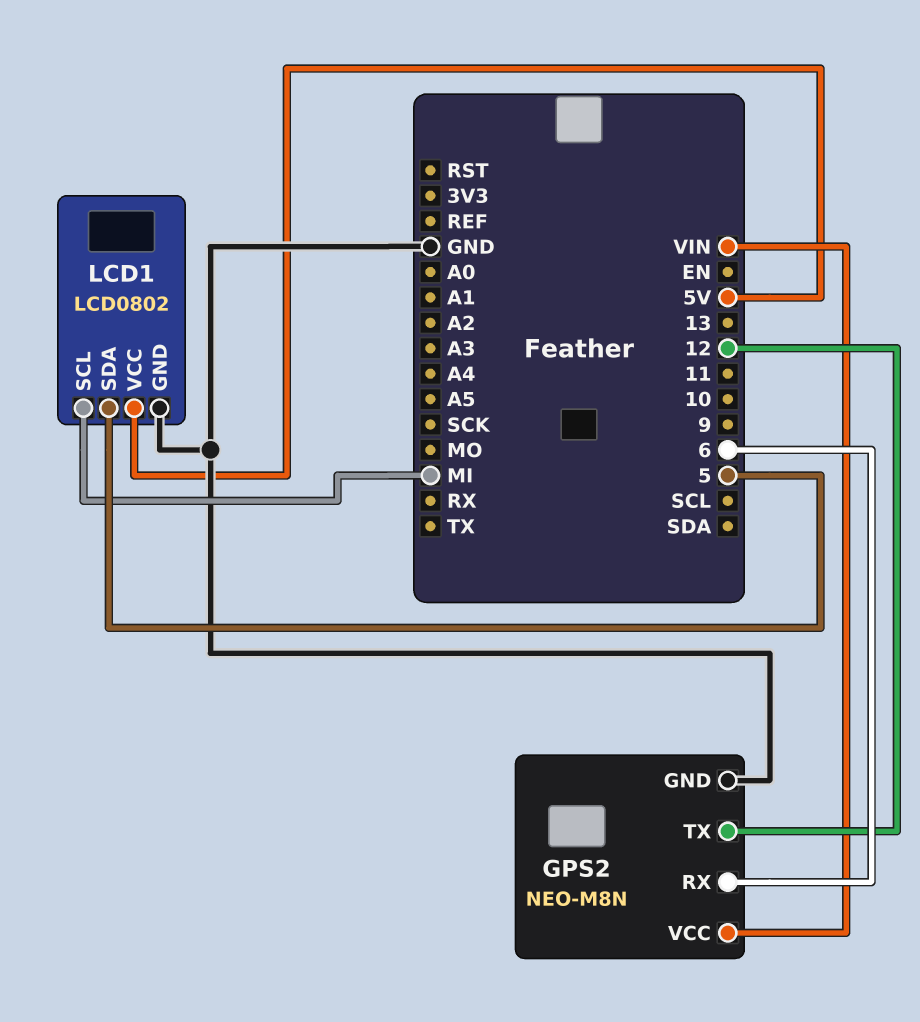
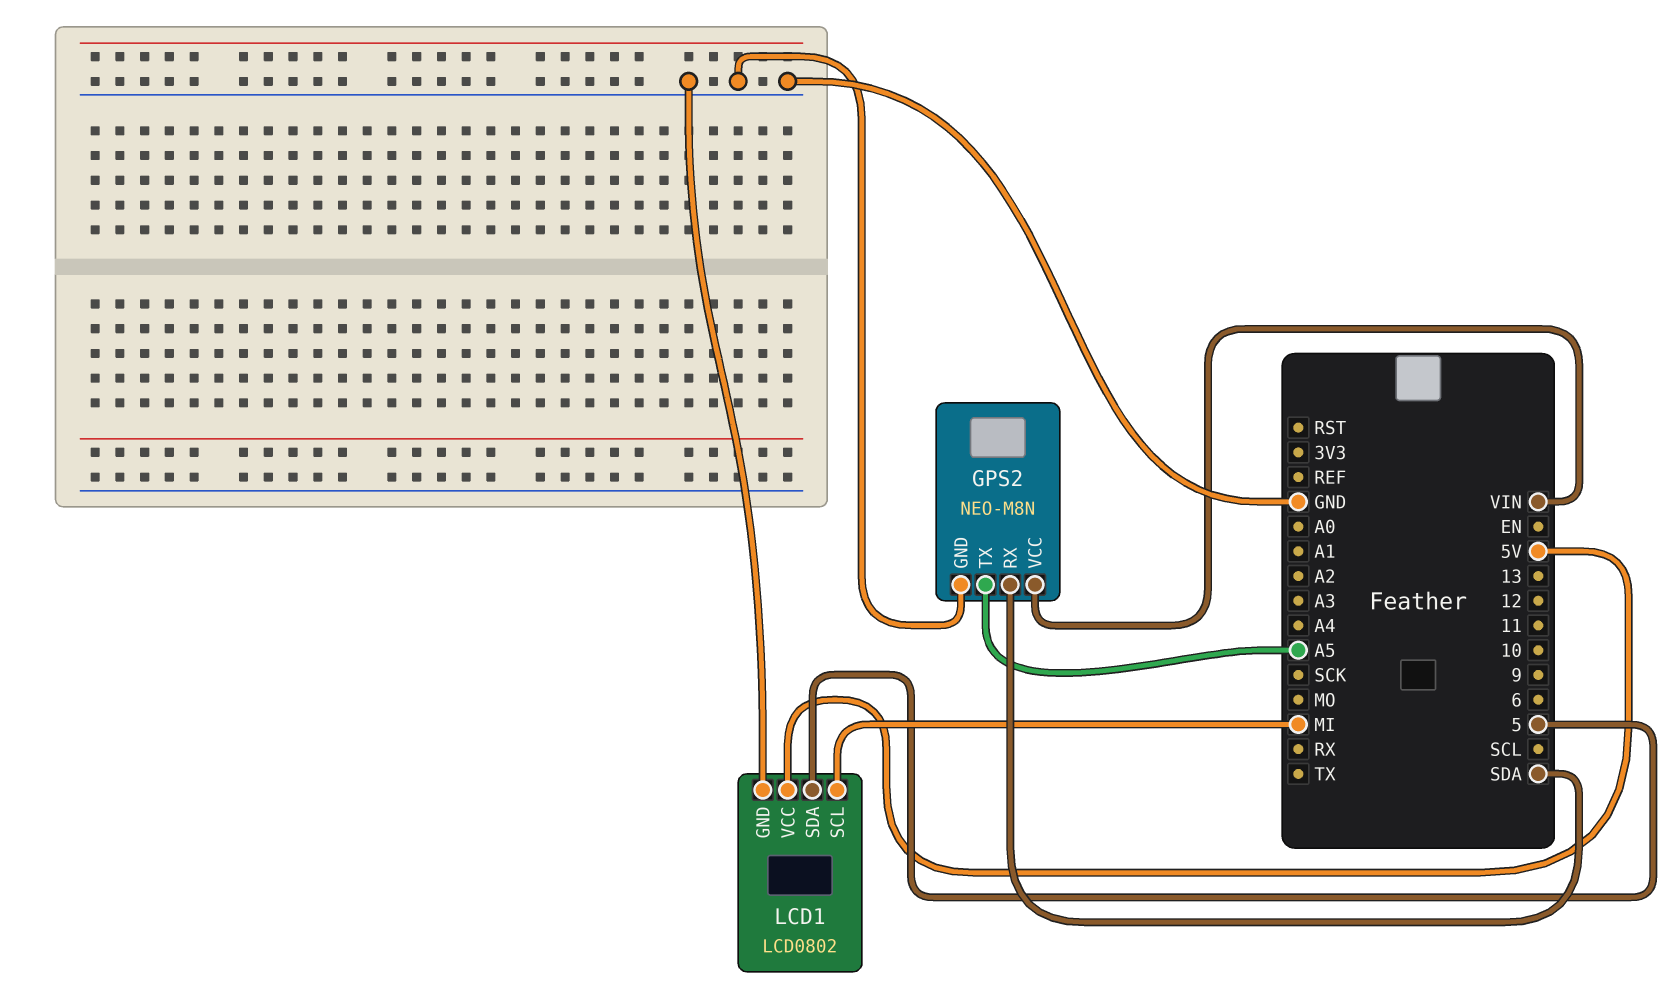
GPS2 pin RX: 6 -> SDA
GPS2 pin TX: 12 -> A5

